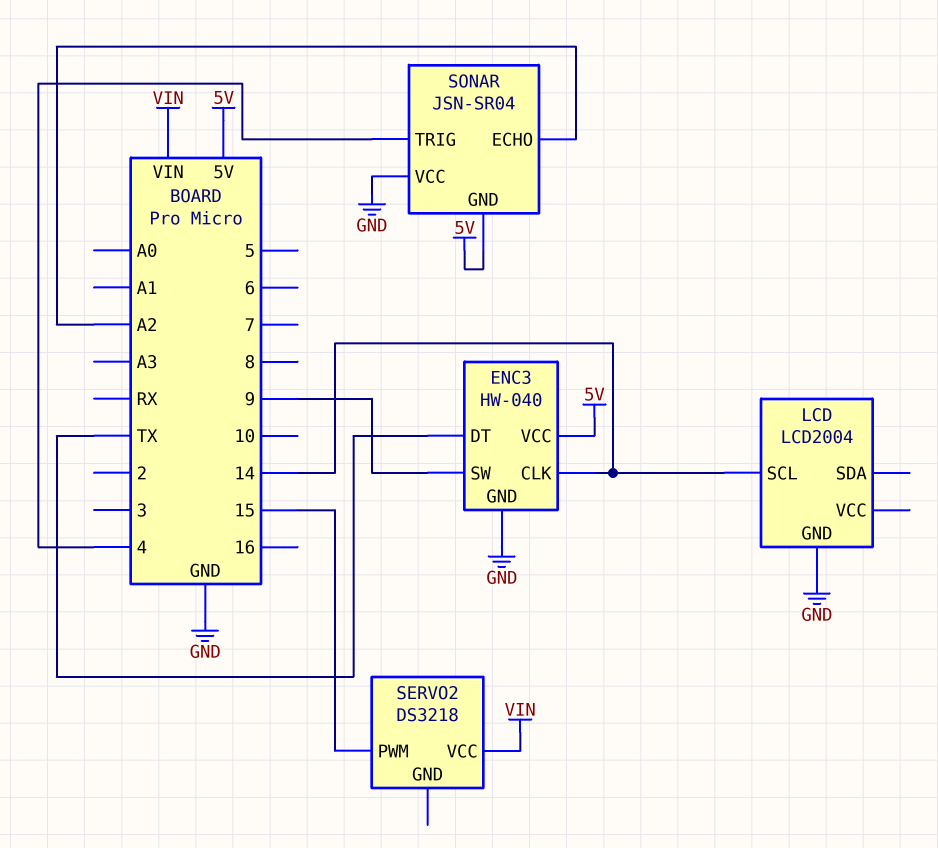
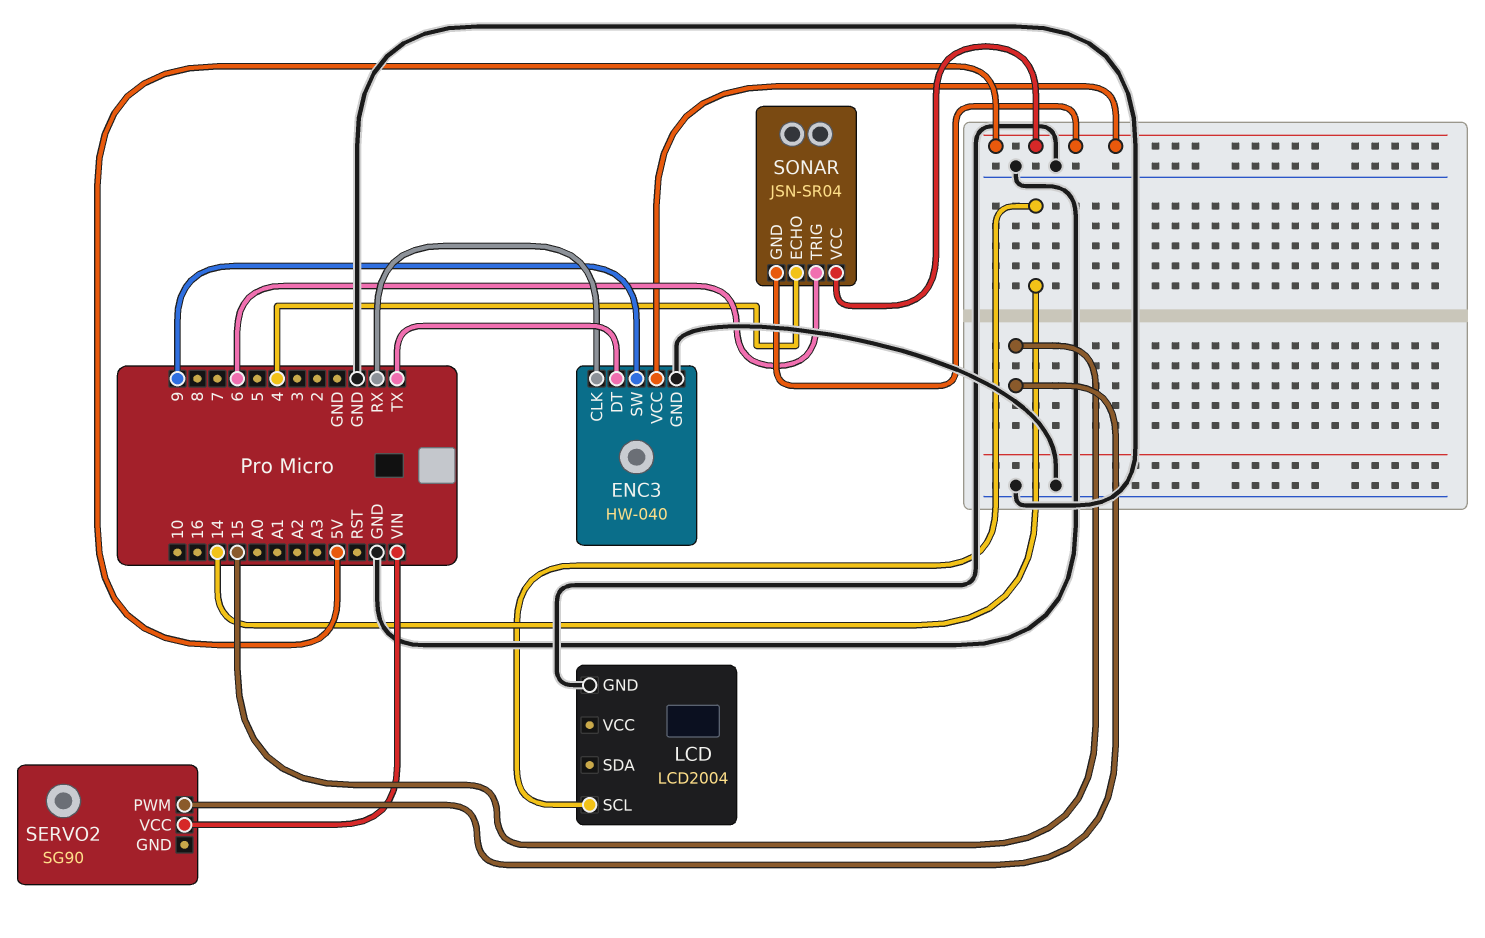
ENC3 pin CLK: 14 -> RX
SERVO2: DS3218 -> SG90
SONAR pin ECHO: A2 -> 4
SONAR pin TRIG: 4 -> 6
SONAR pin VCC: GND -> 5V

